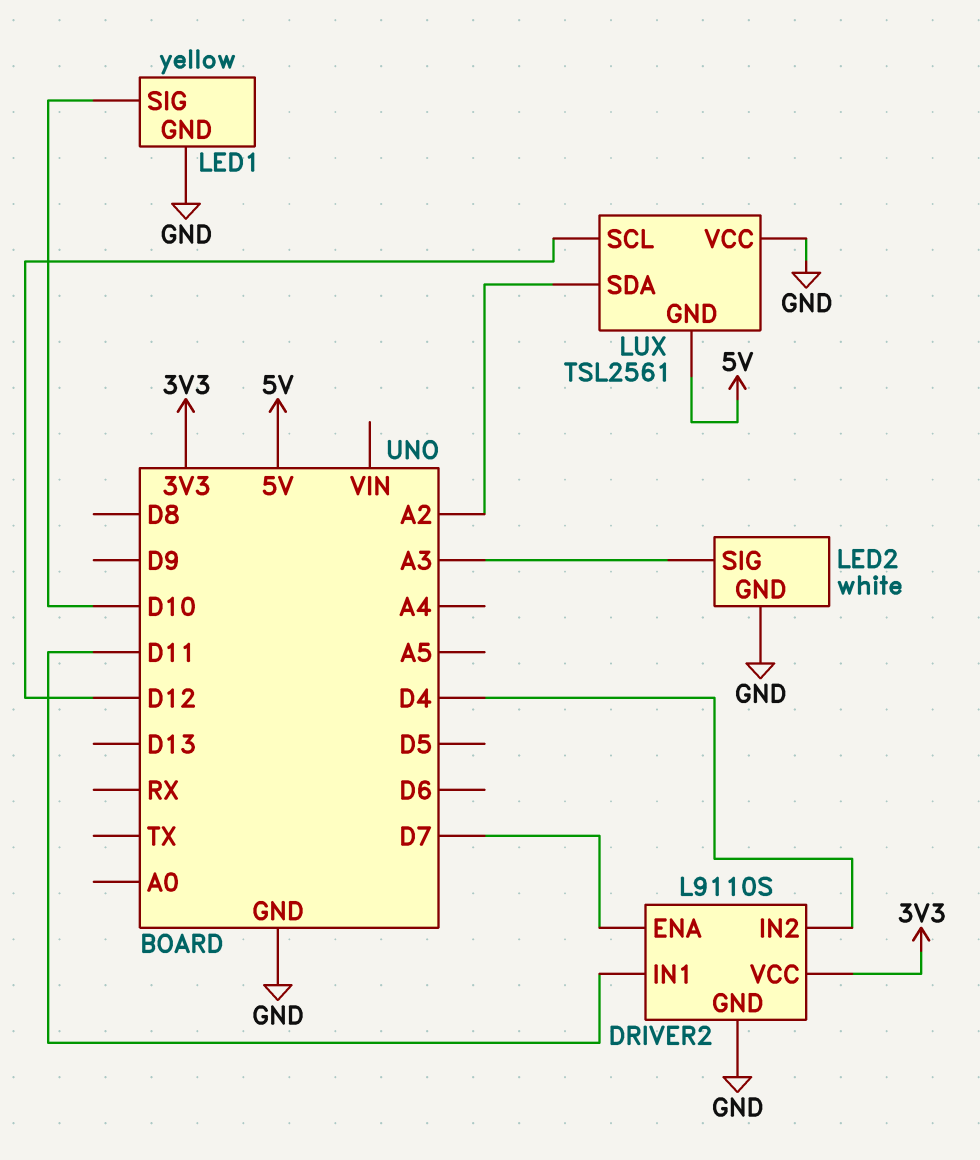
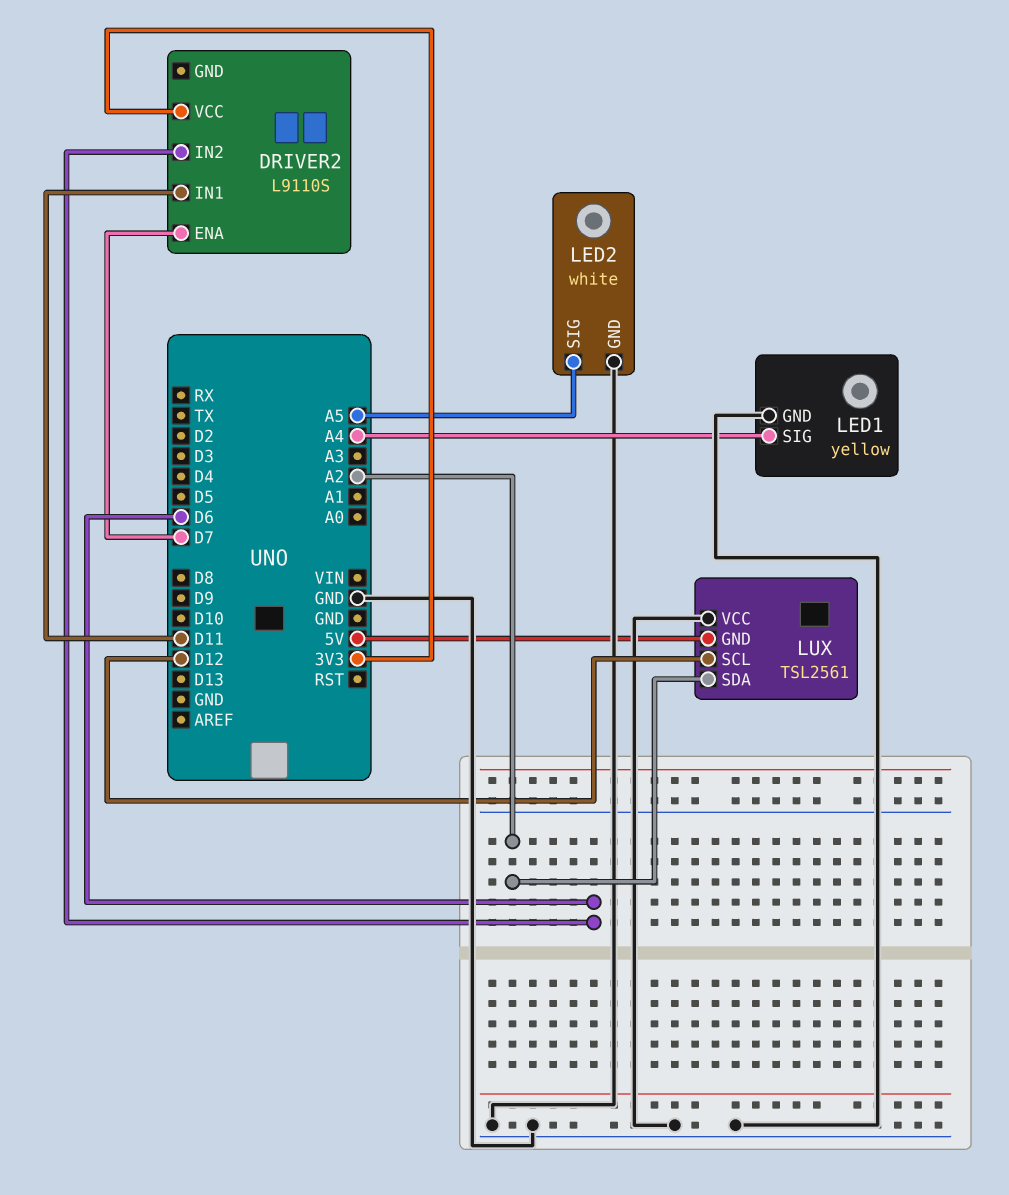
DRIVER2 pin GND: GND -> none
DRIVER2 pin IN2: D4 -> D6
LED1 pin SIG: D10 -> A4
LED2 pin SIG: A3 -> A5

